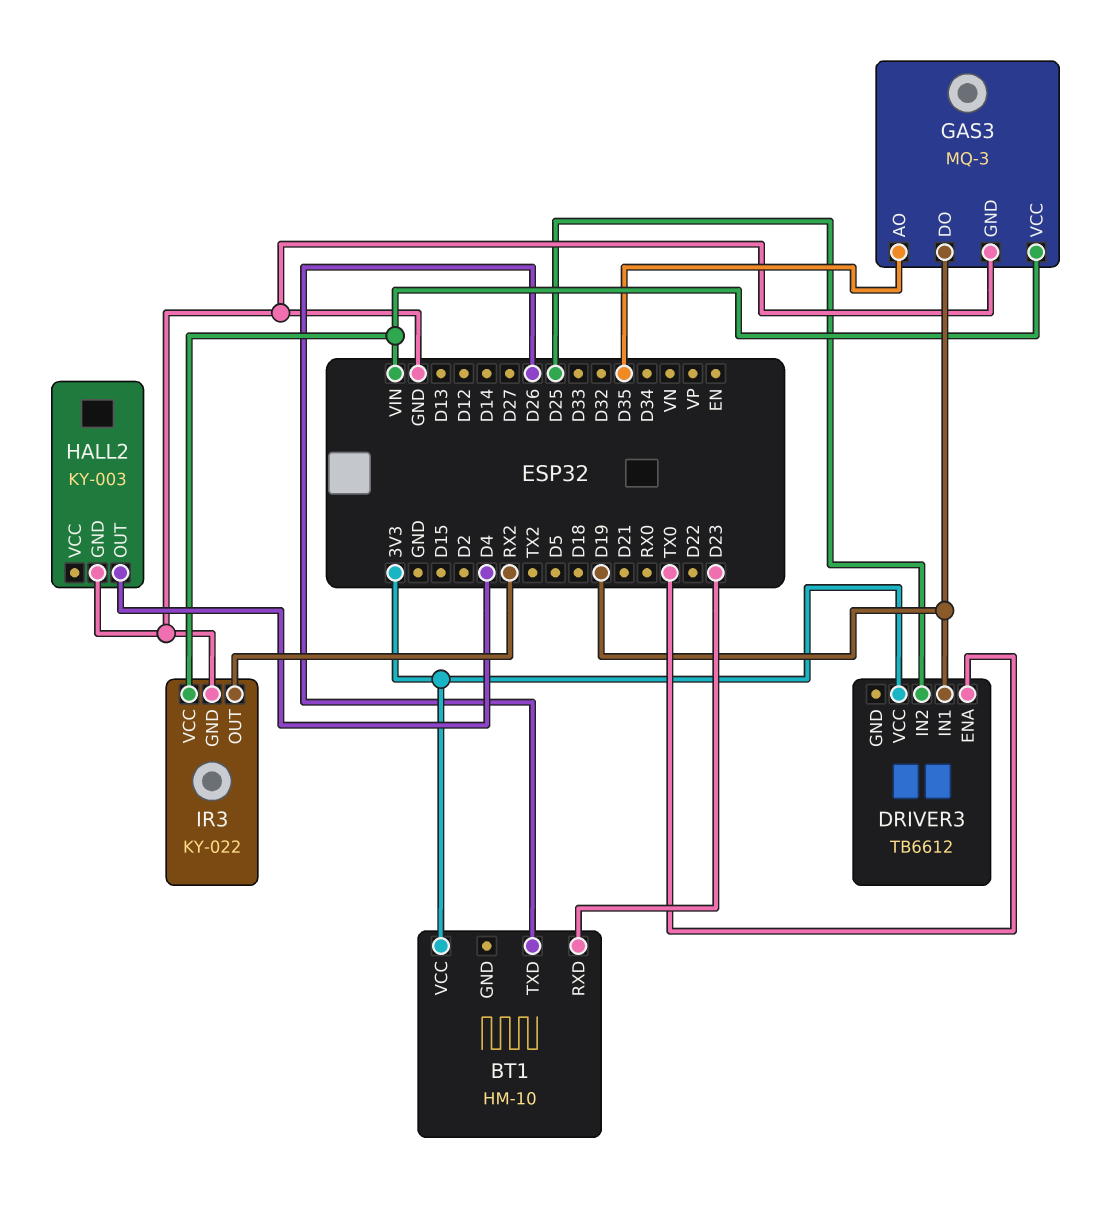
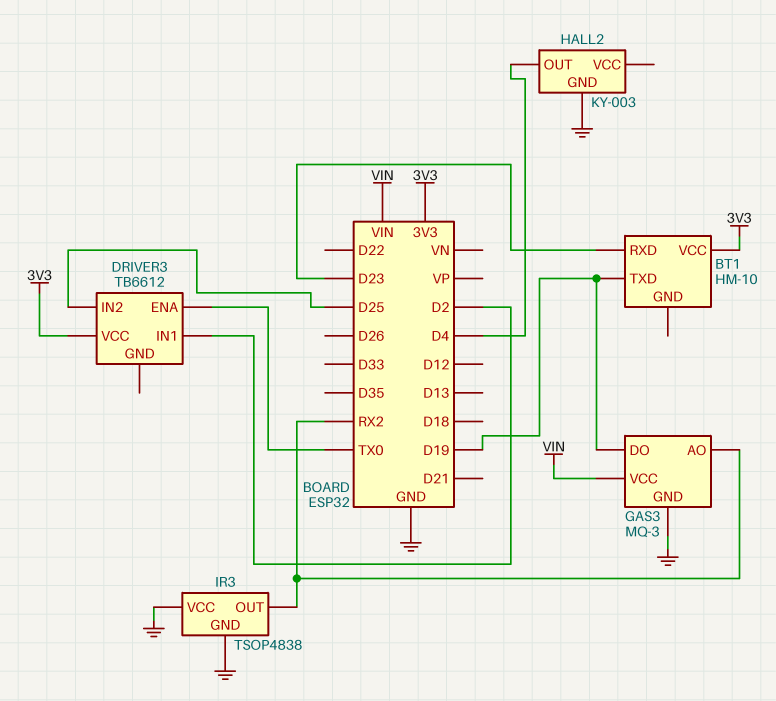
BT1 pin TXD: D26 -> D19
DRIVER3 pin IN1: D19 -> D2
GAS3 pin AO: D35 -> RX2
IR3: KY-022 -> TSOP4838
IR3 pin VCC: VIN -> GND

